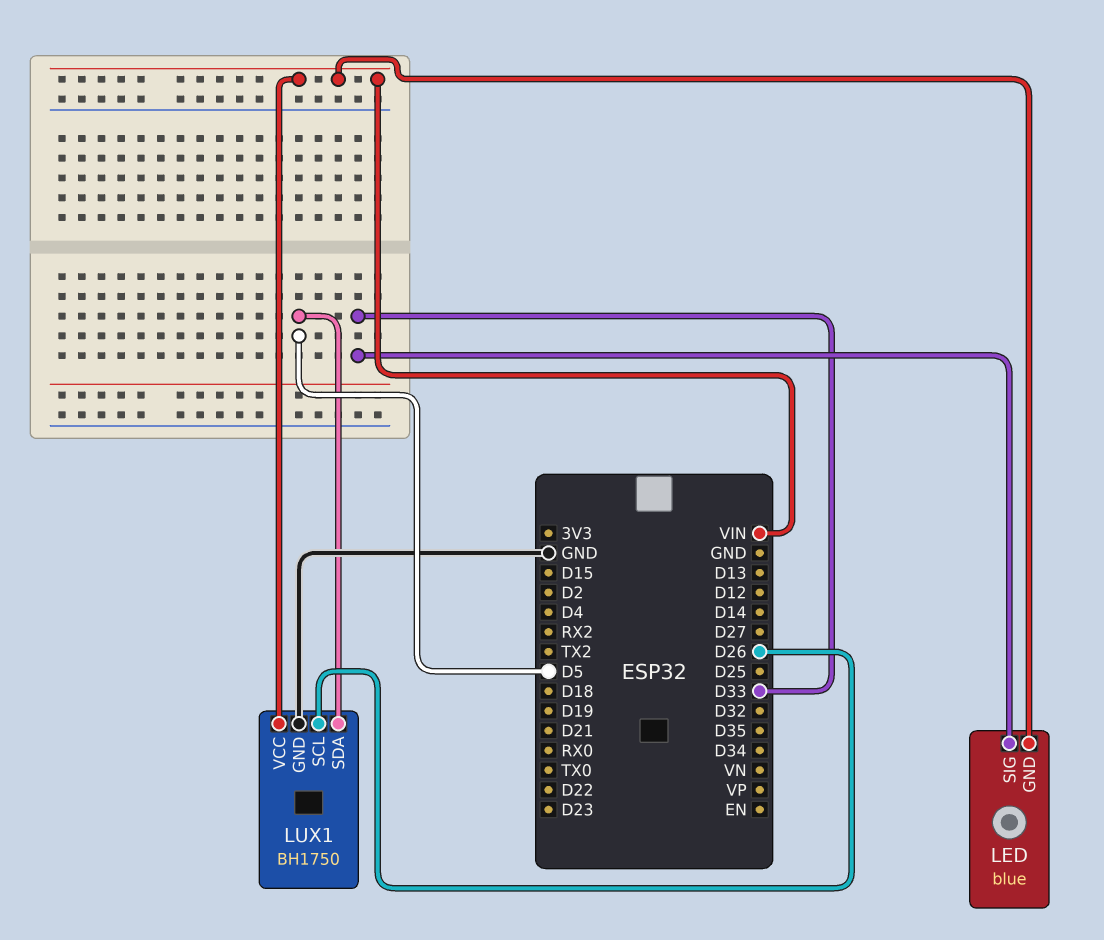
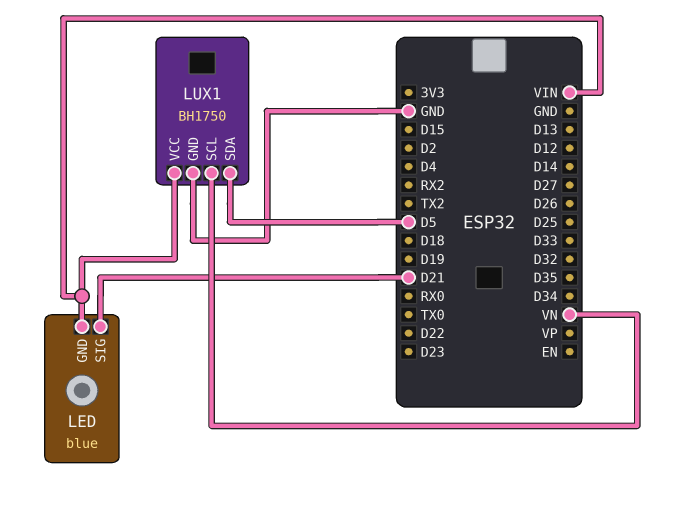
LED pin SIG: D33 -> D21
LUX1 pin SCL: D26 -> VN

